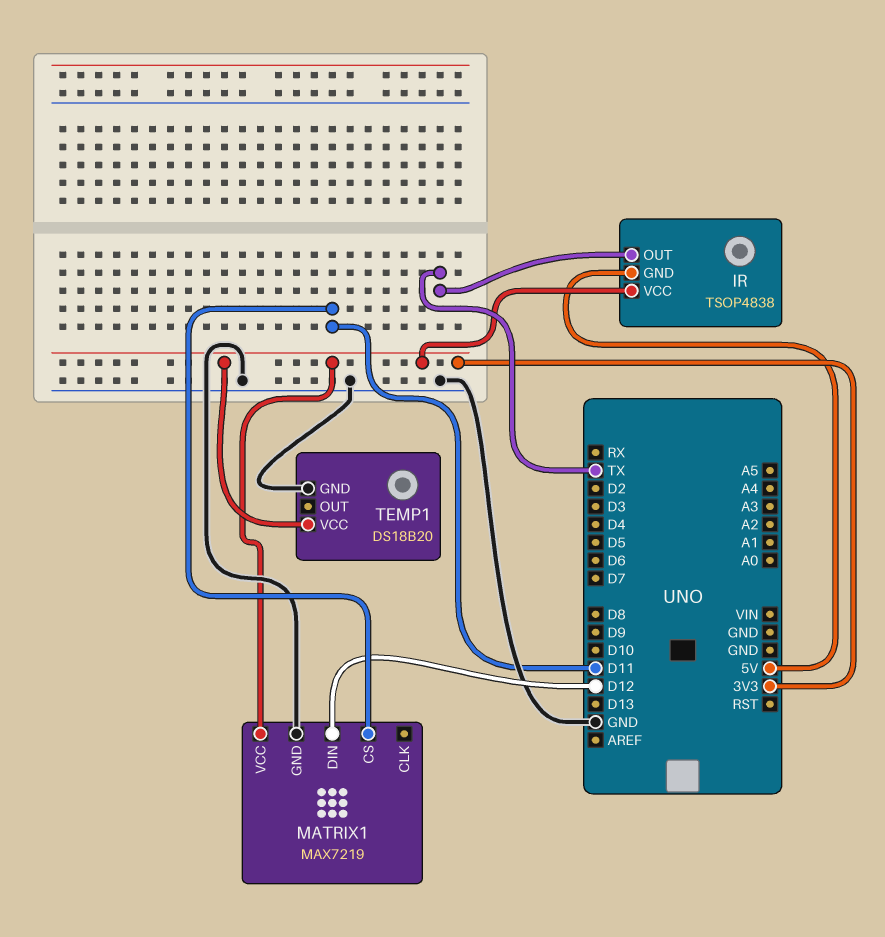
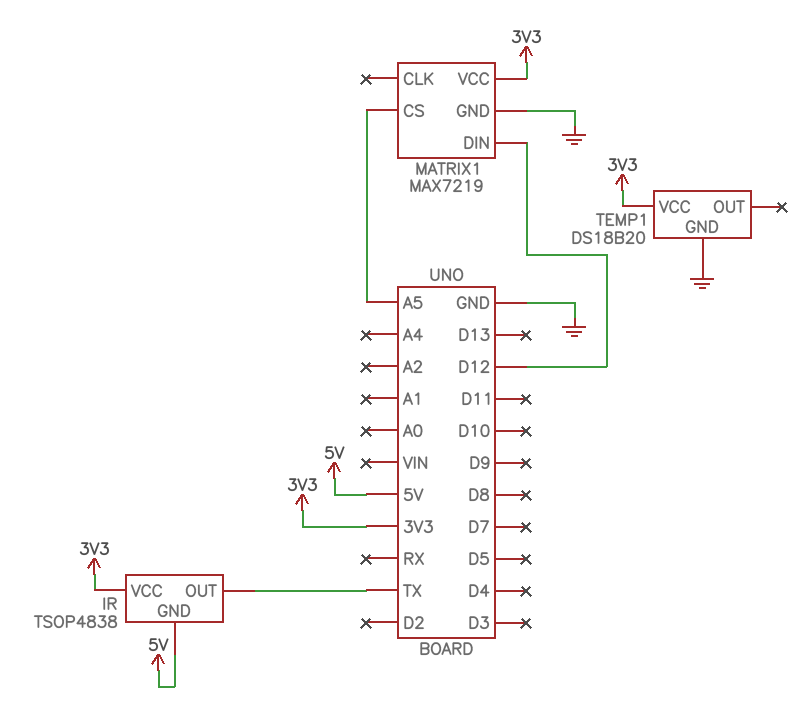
MATRIX1 pin CS: D11 -> A5

